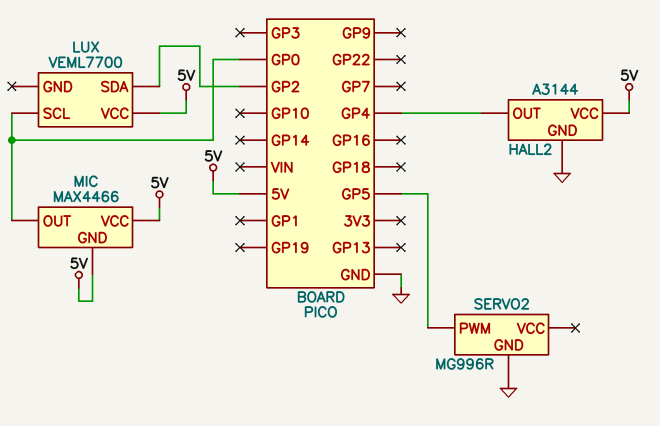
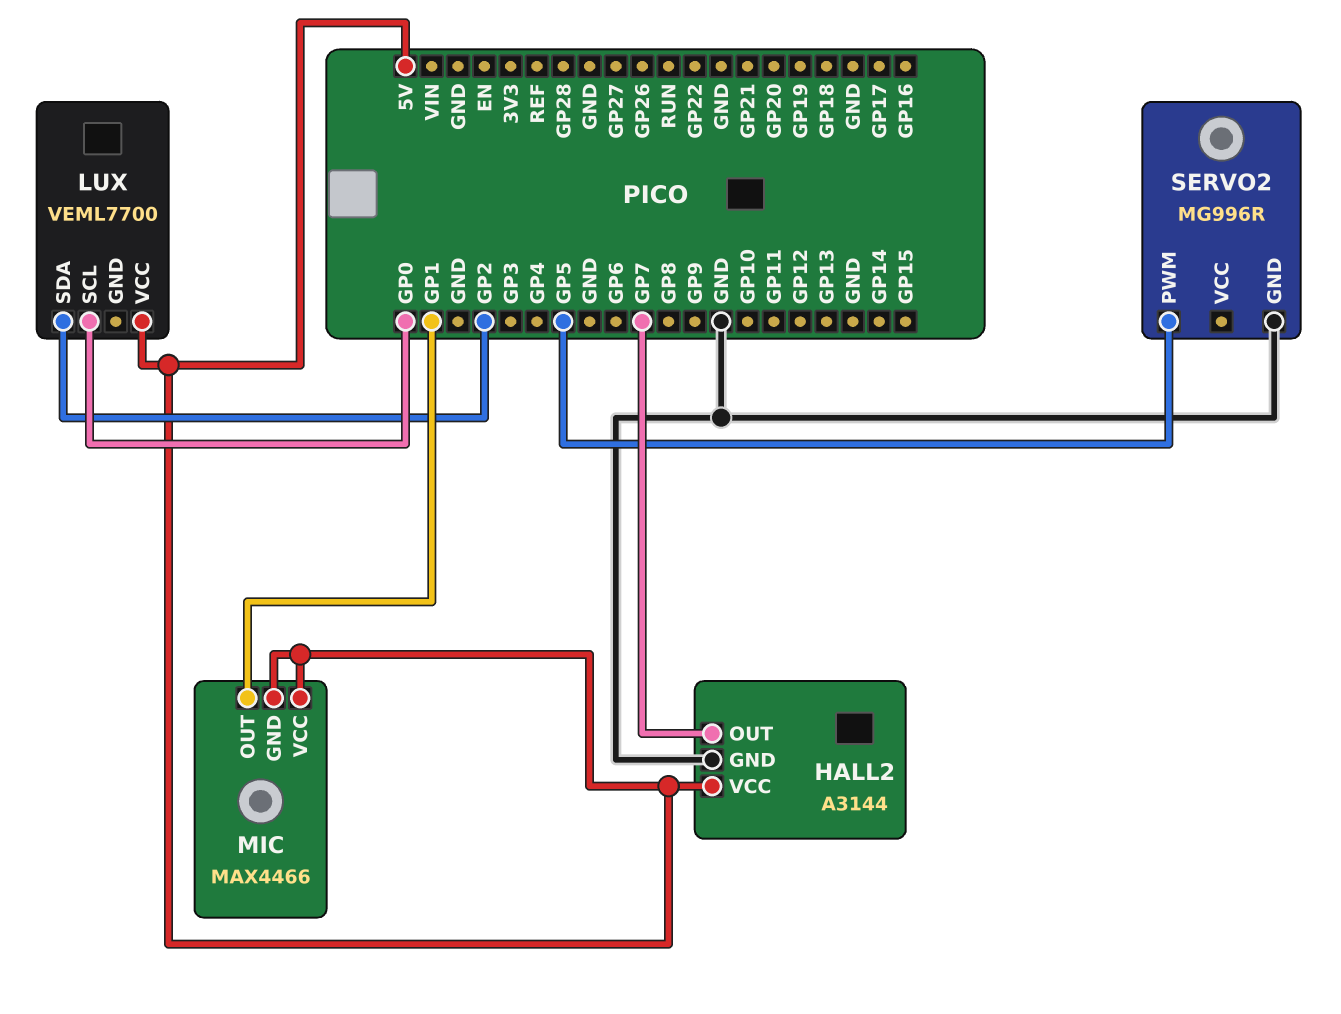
HALL2 pin OUT: GP4 -> GP7
MIC pin OUT: GP0 -> GP1

